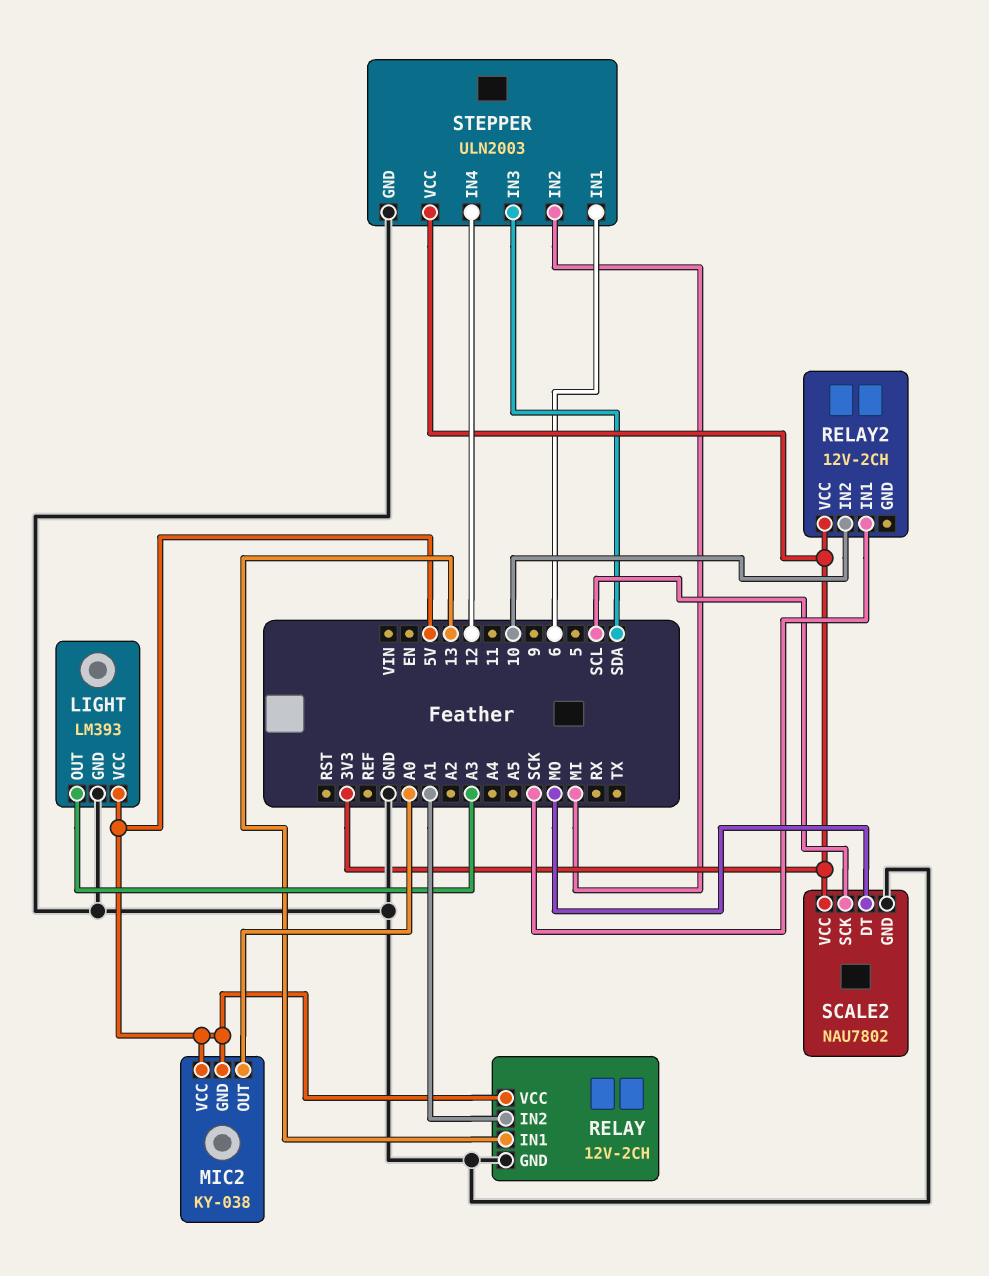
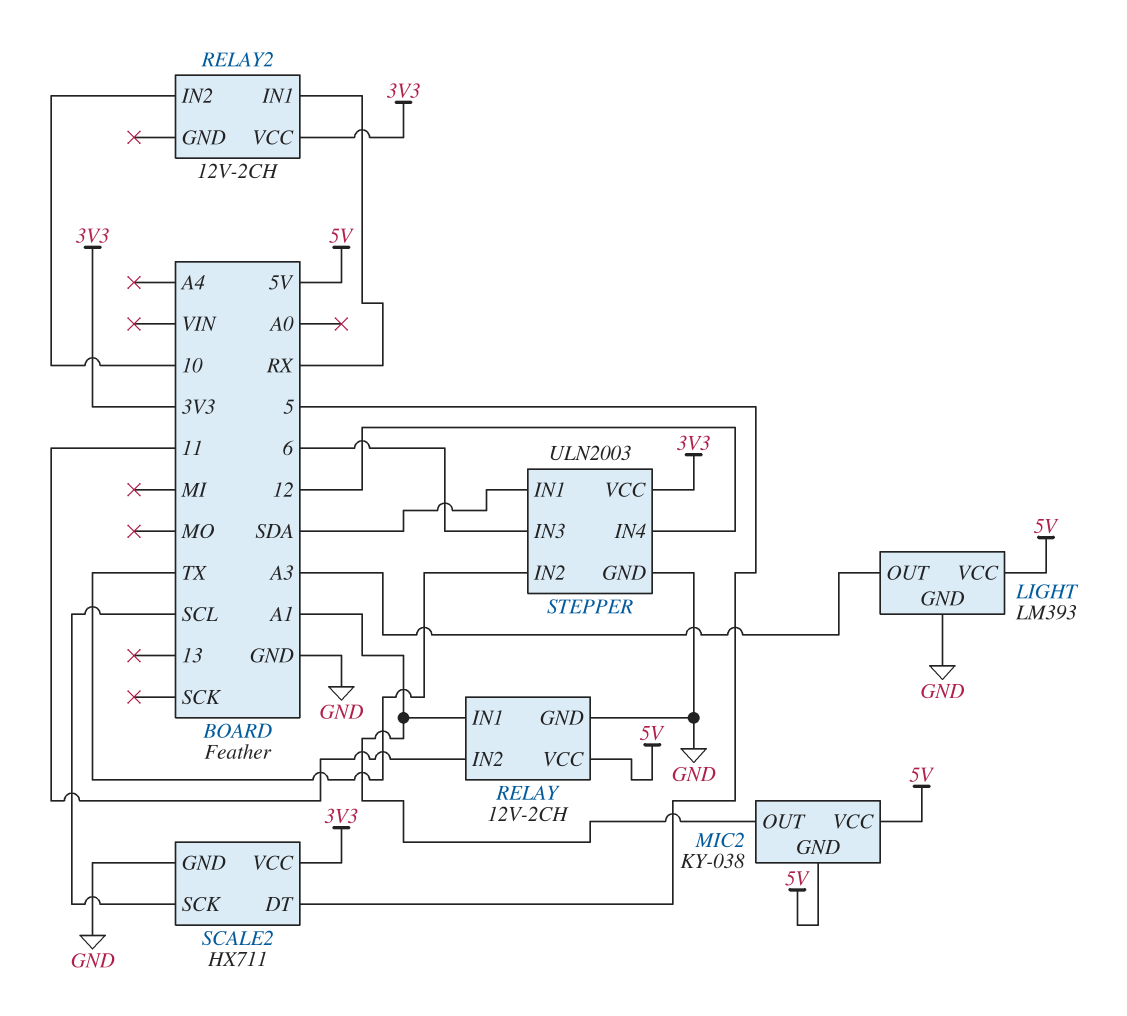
MIC2 pin OUT: A0 -> A1
RELAY pin IN1: 13 -> A1
RELAY pin IN2: A1 -> 11
RELAY2 pin IN1: SCK -> RX
SCALE2: NAU7802 -> HX711
SCALE2 pin DT: MO -> 5
STEPPER pin IN1: 6 -> SDA
STEPPER pin IN2: MI -> TX
STEPPER pin IN3: SDA -> 6

